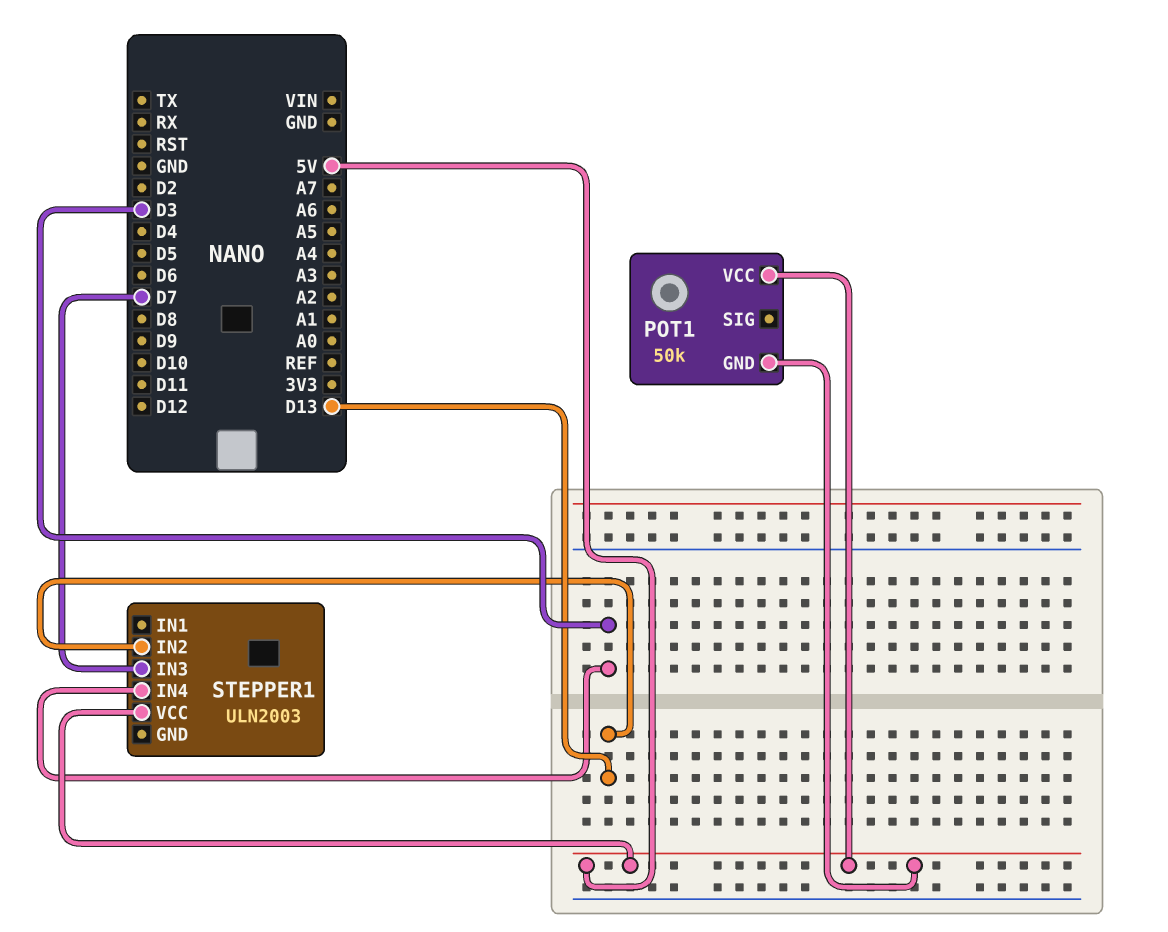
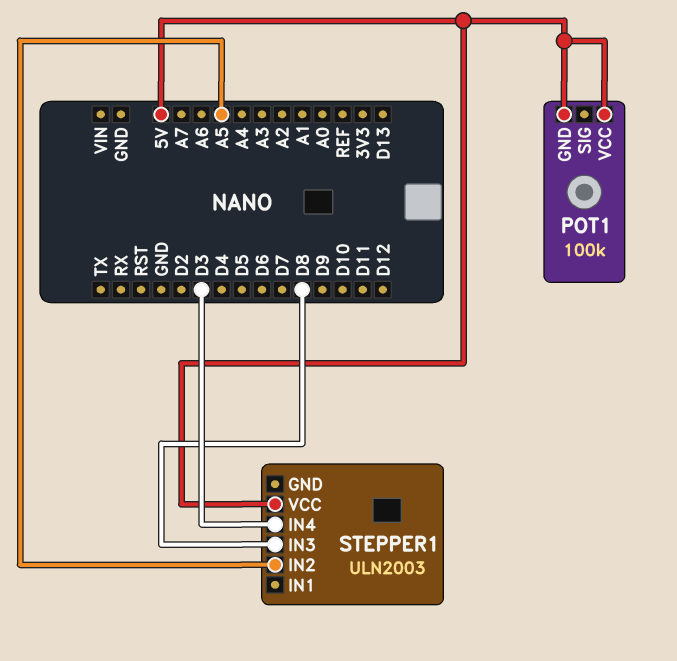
POT1: 50k -> 100k
STEPPER1 pin IN2: D13 -> A5
STEPPER1 pin IN3: D7 -> D8

